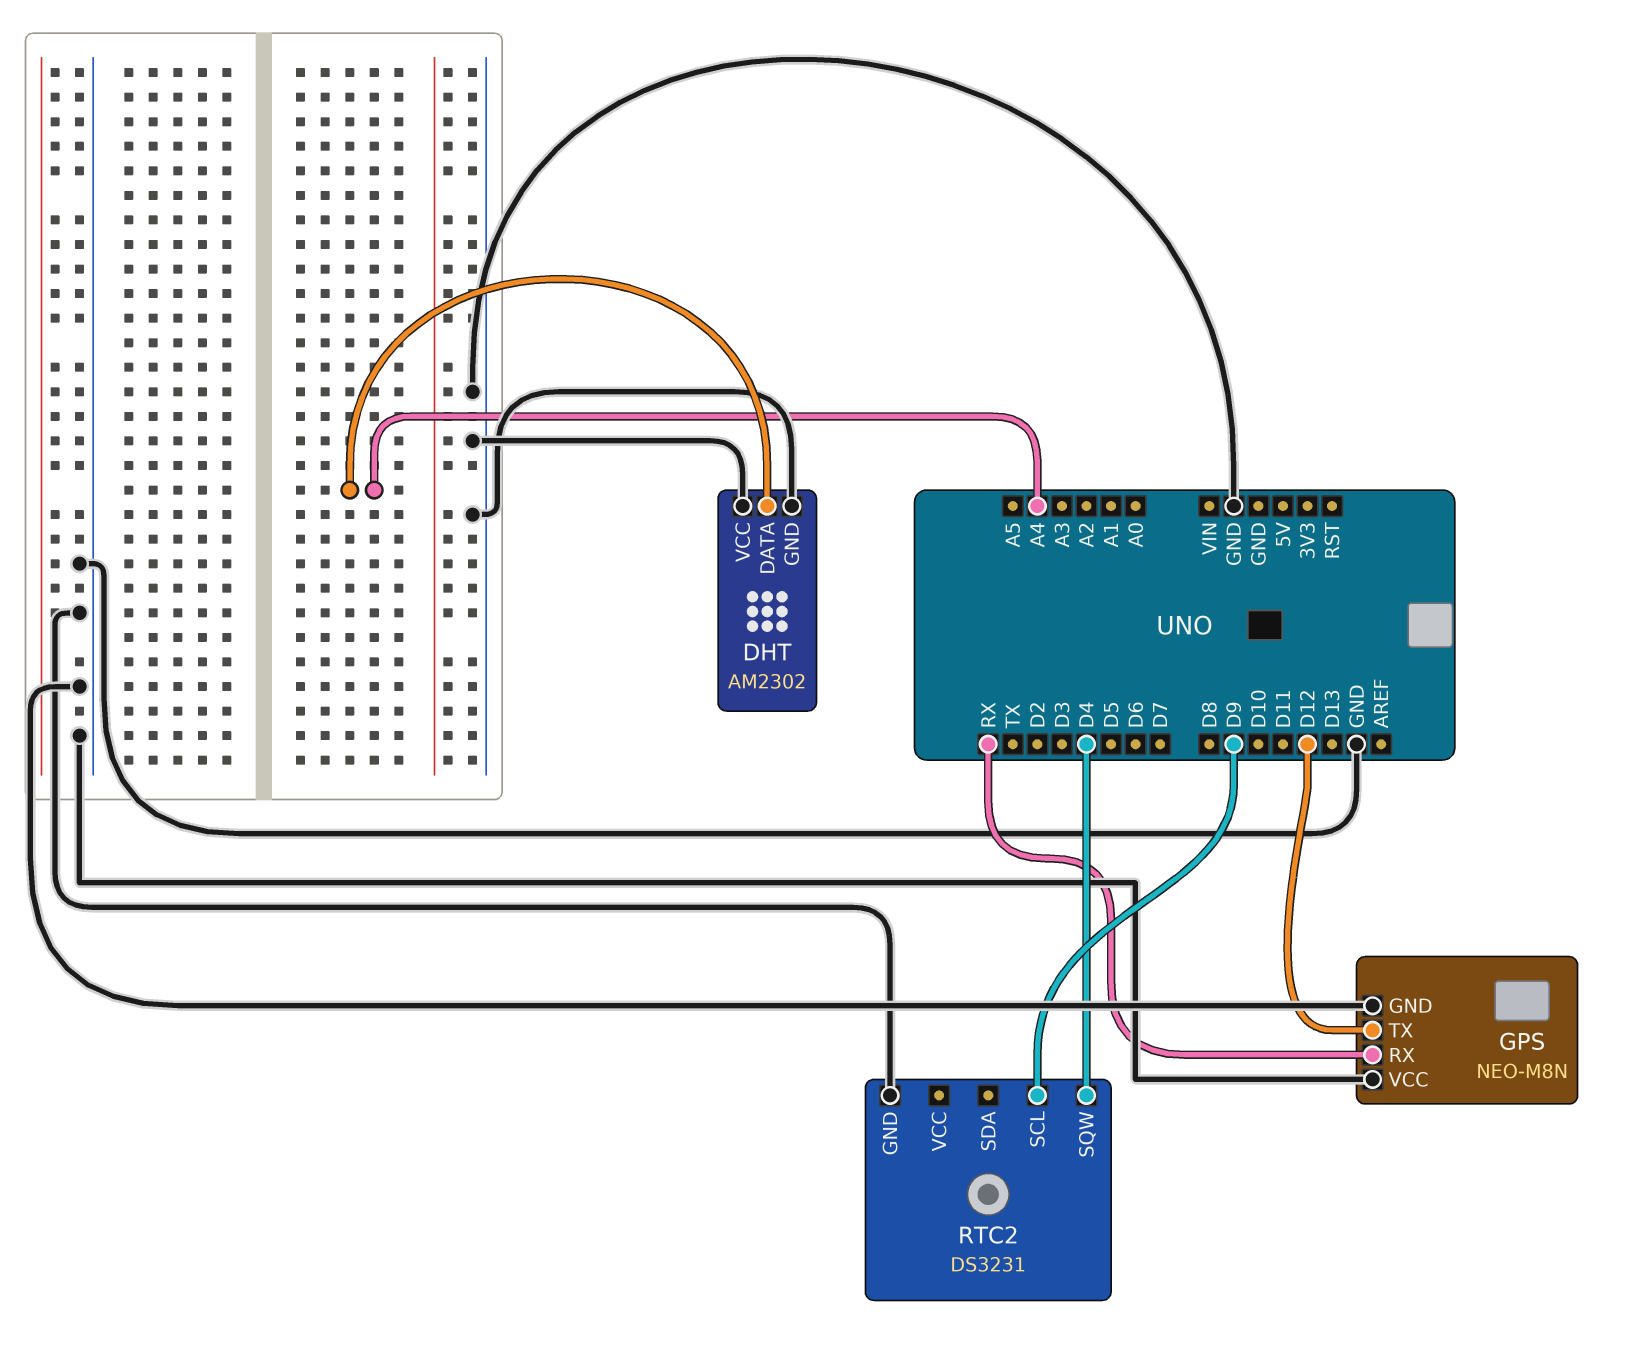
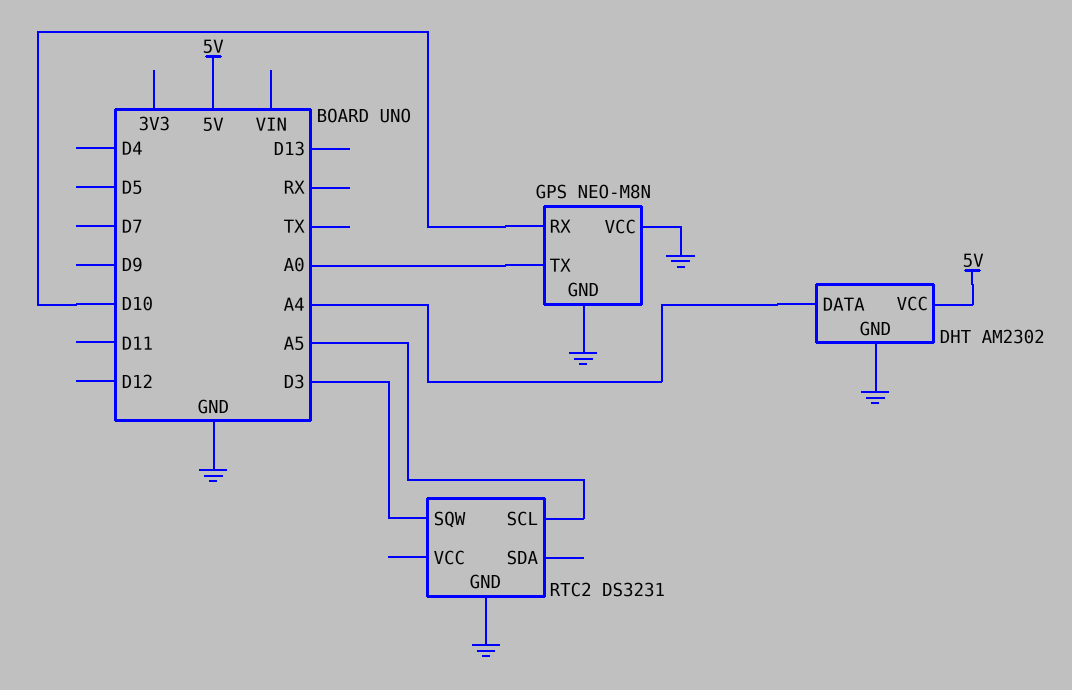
DHT pin VCC: GND -> 5V
GPS pin RX: RX -> D10
GPS pin TX: D12 -> A0
RTC2 pin SCL: D9 -> A5
RTC2 pin SQW: D4 -> D3

